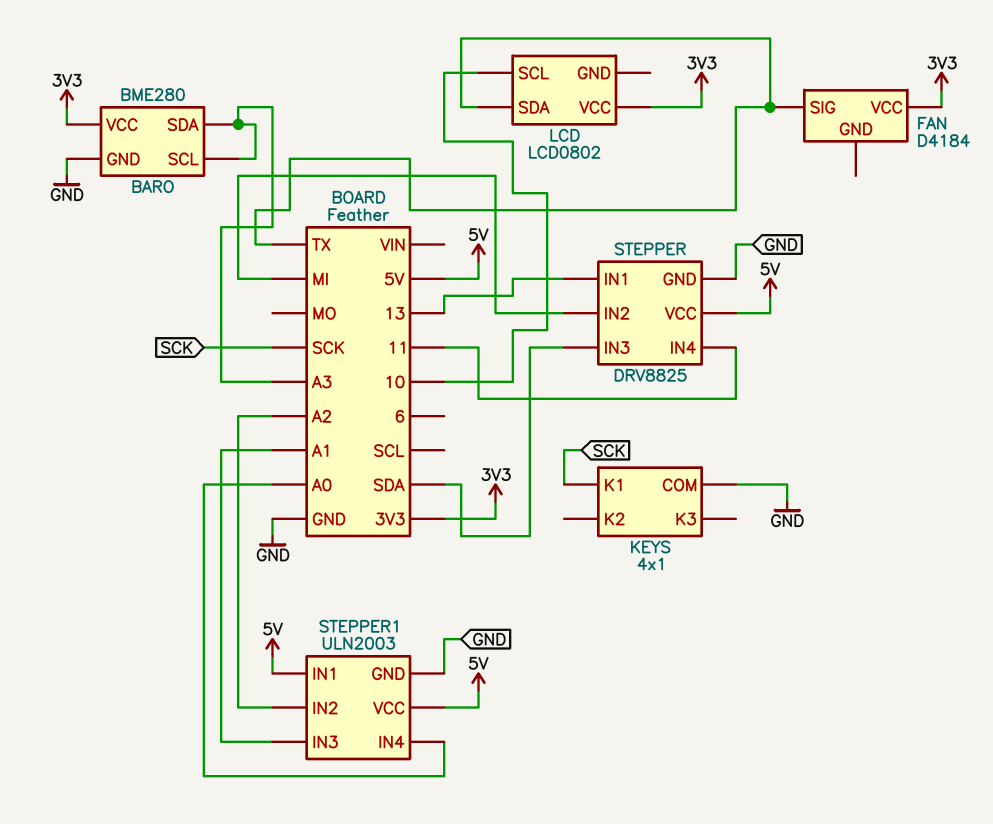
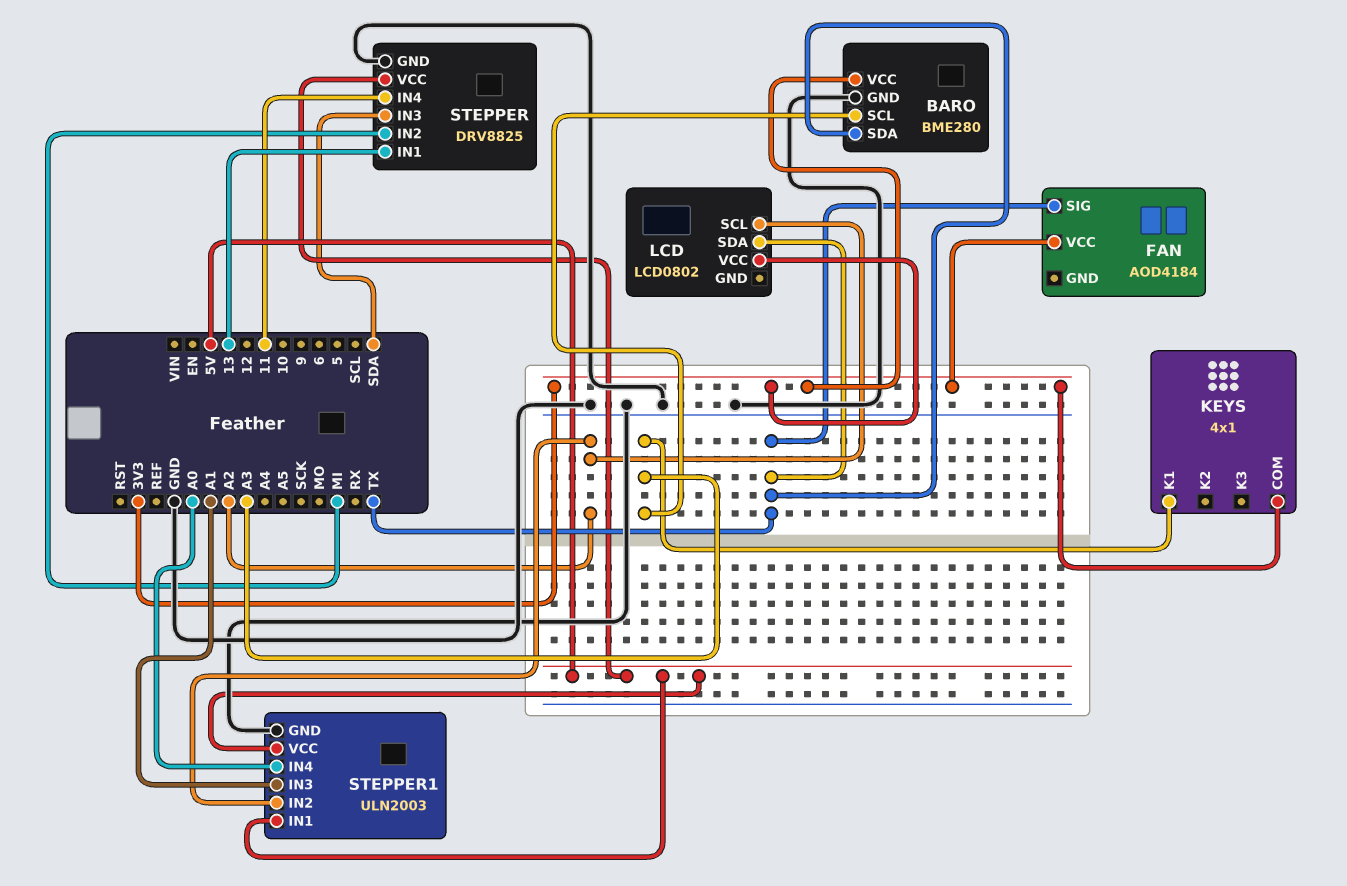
BARO pin SDA: A3 -> TX
FAN: D4184 -> AOD4184
KEYS pin COM: GND -> 3V3
KEYS pin K1: SCK -> A3
LCD pin SCL: 10 -> A2

